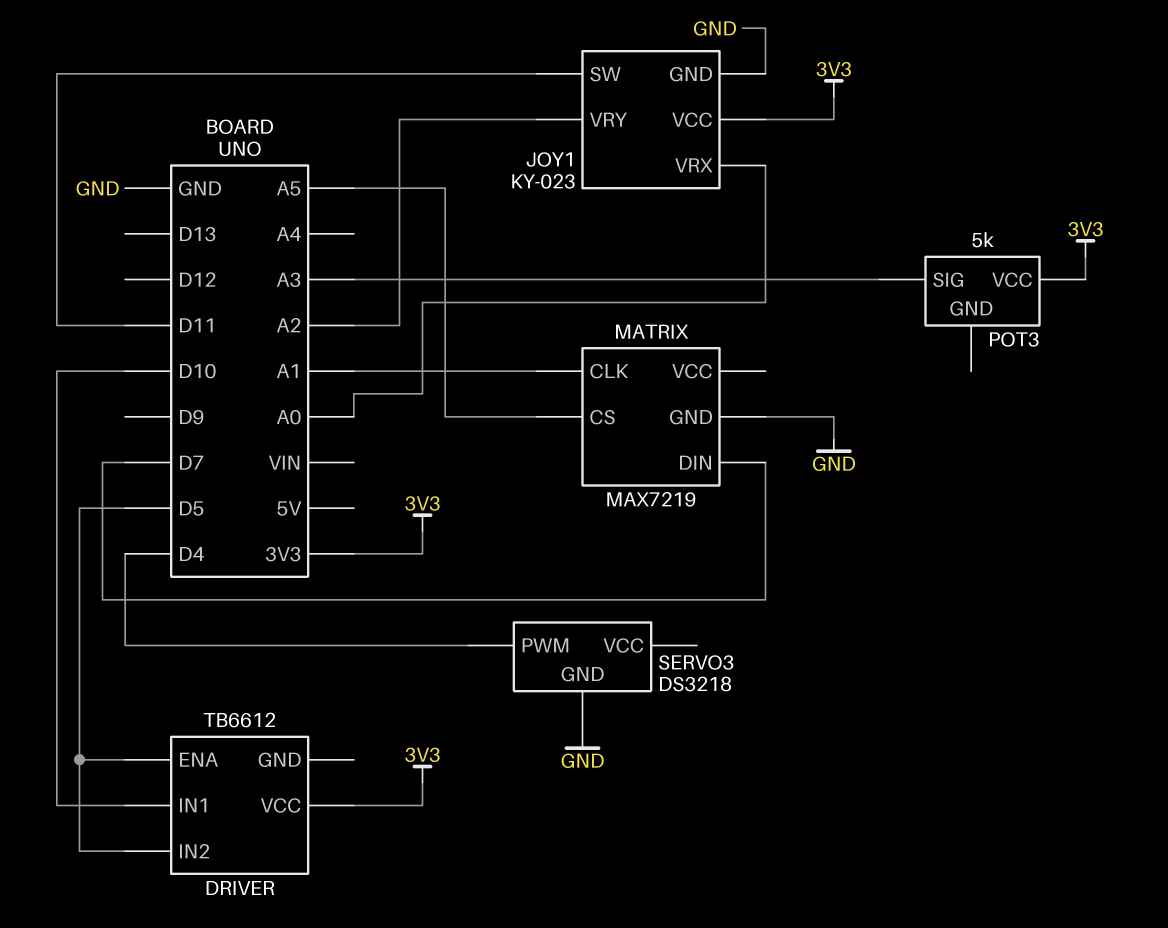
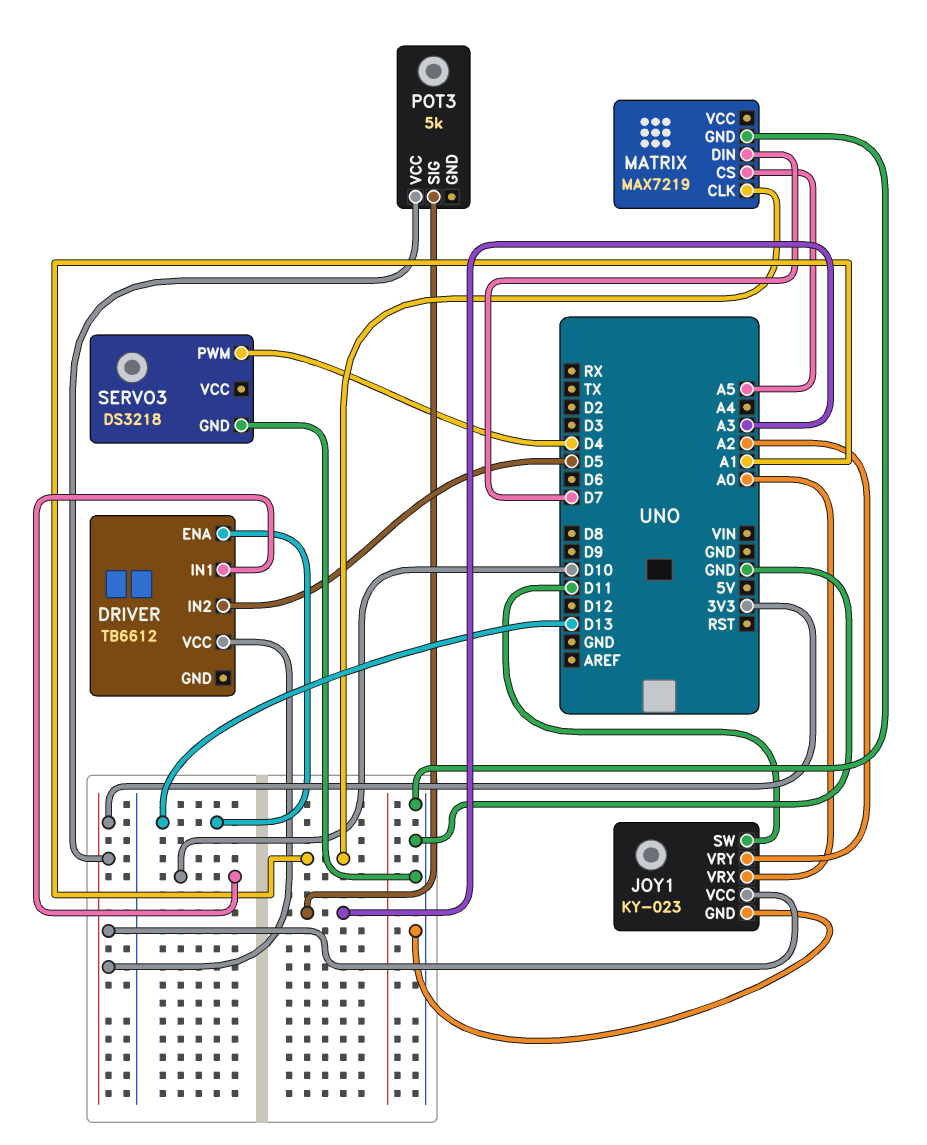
DRIVER pin ENA: D5 -> D13

